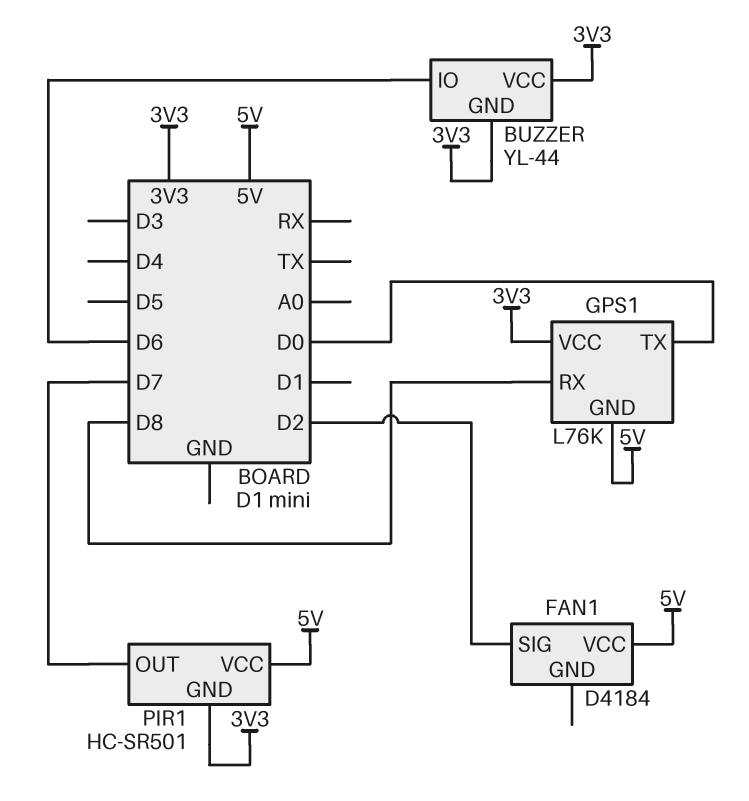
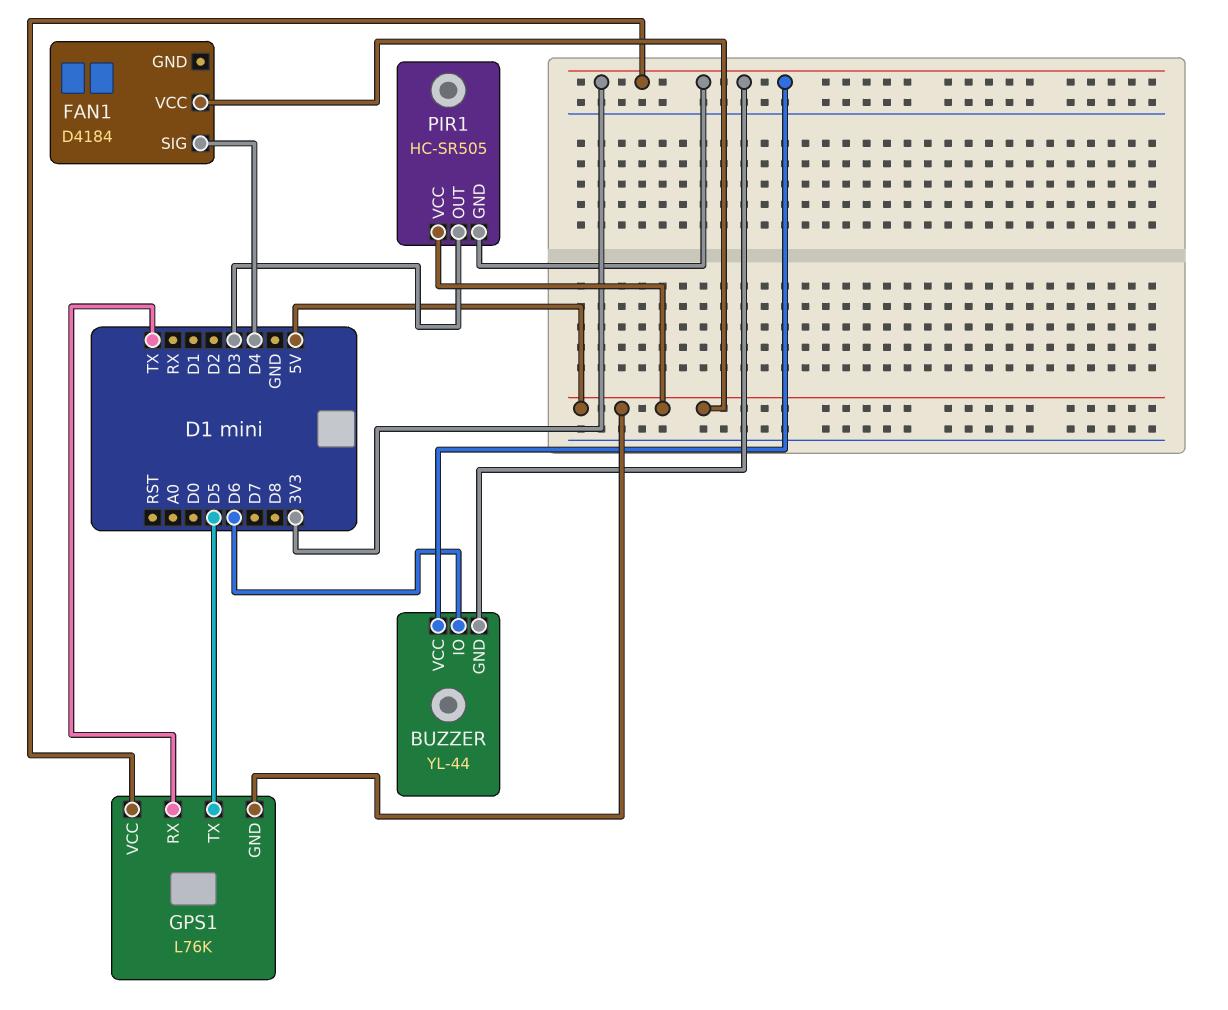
FAN1 pin SIG: D2 -> D4
GPS1 pin RX: D8 -> TX
GPS1 pin TX: D0 -> D5
PIR1: HC-SR501 -> HC-SR505
PIR1 pin OUT: D7 -> D3

